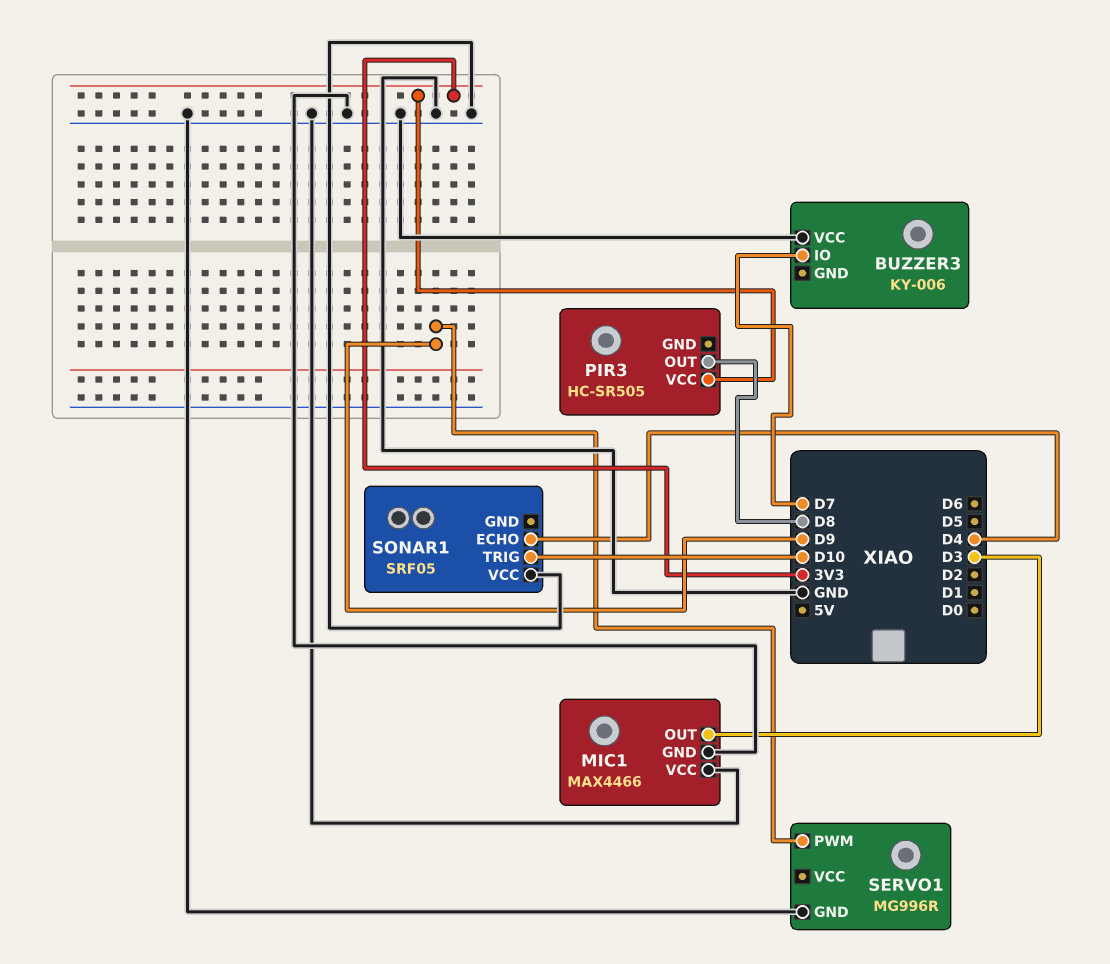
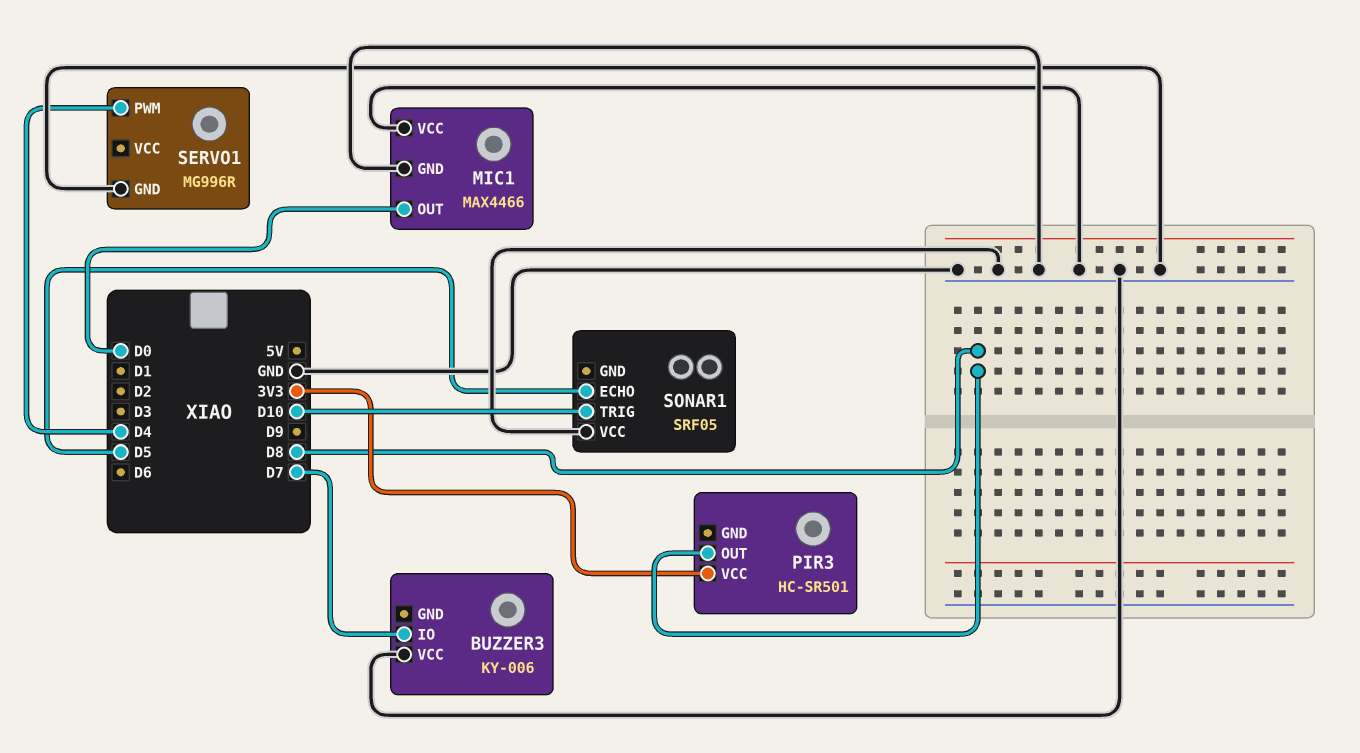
MIC1 pin OUT: D3 -> D0
PIR3: HC-SR505 -> HC-SR501
SERVO1 pin PWM: D9 -> D4
SONAR1 pin ECHO: D4 -> D5

